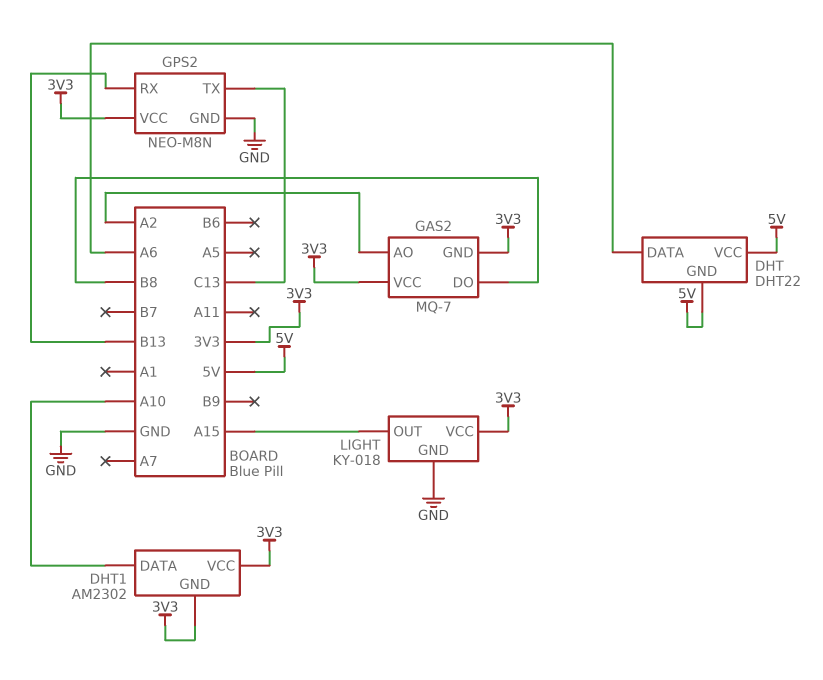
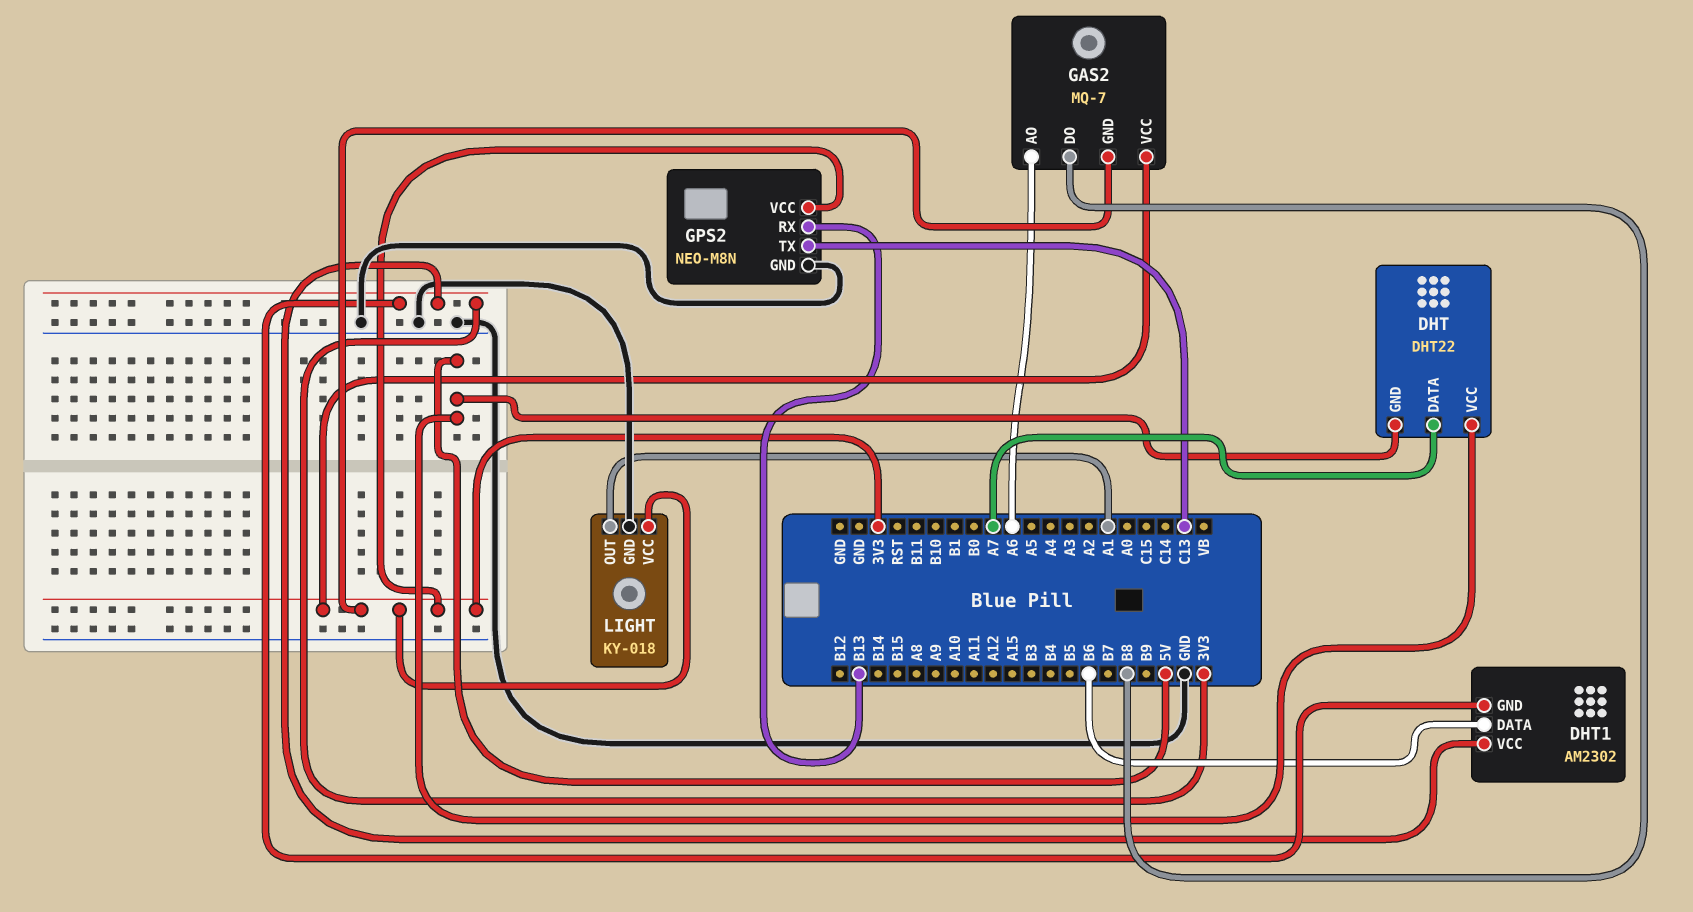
DHT pin DATA: A6 -> A7
DHT1 pin DATA: A10 -> B6
GAS2 pin AO: A2 -> A6
LIGHT pin OUT: A15 -> A1

